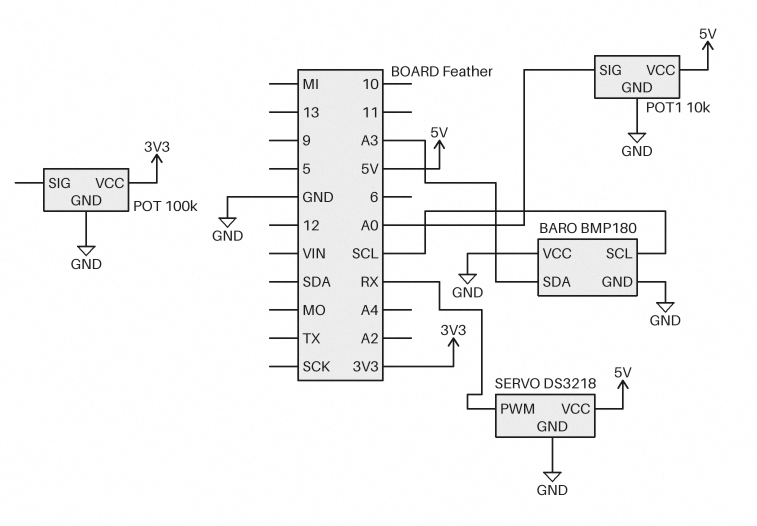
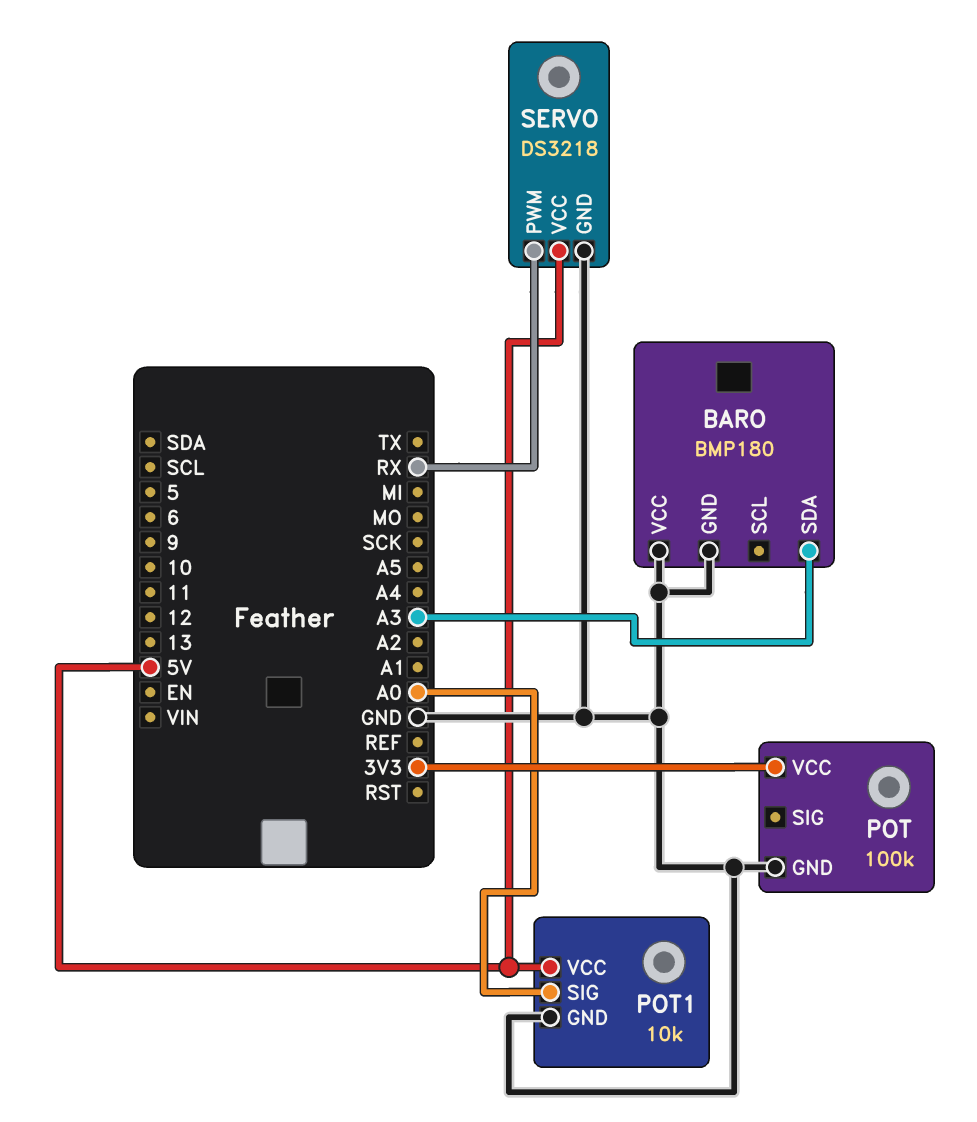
BARO pin SCL: SCL -> none

